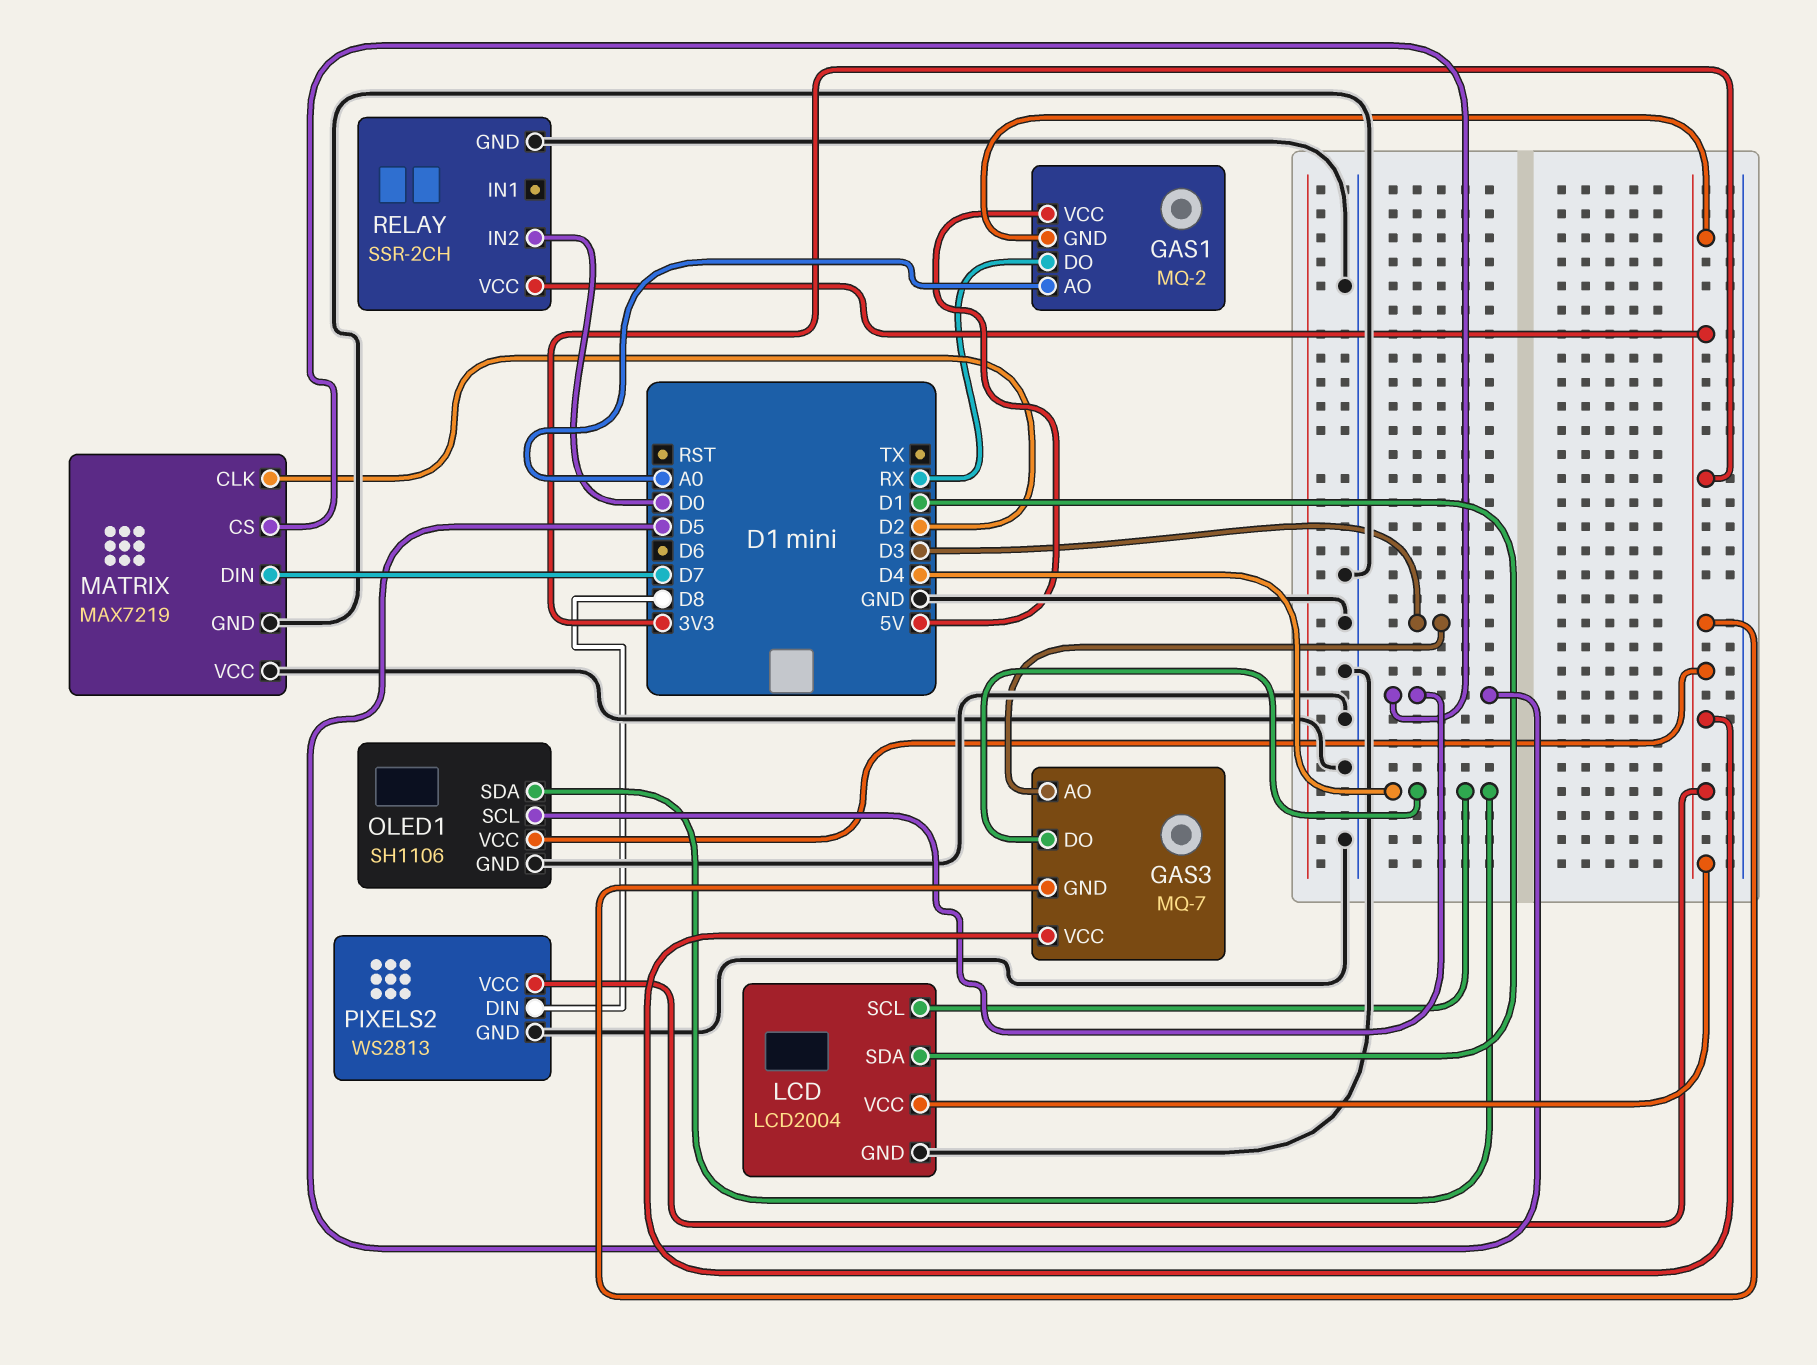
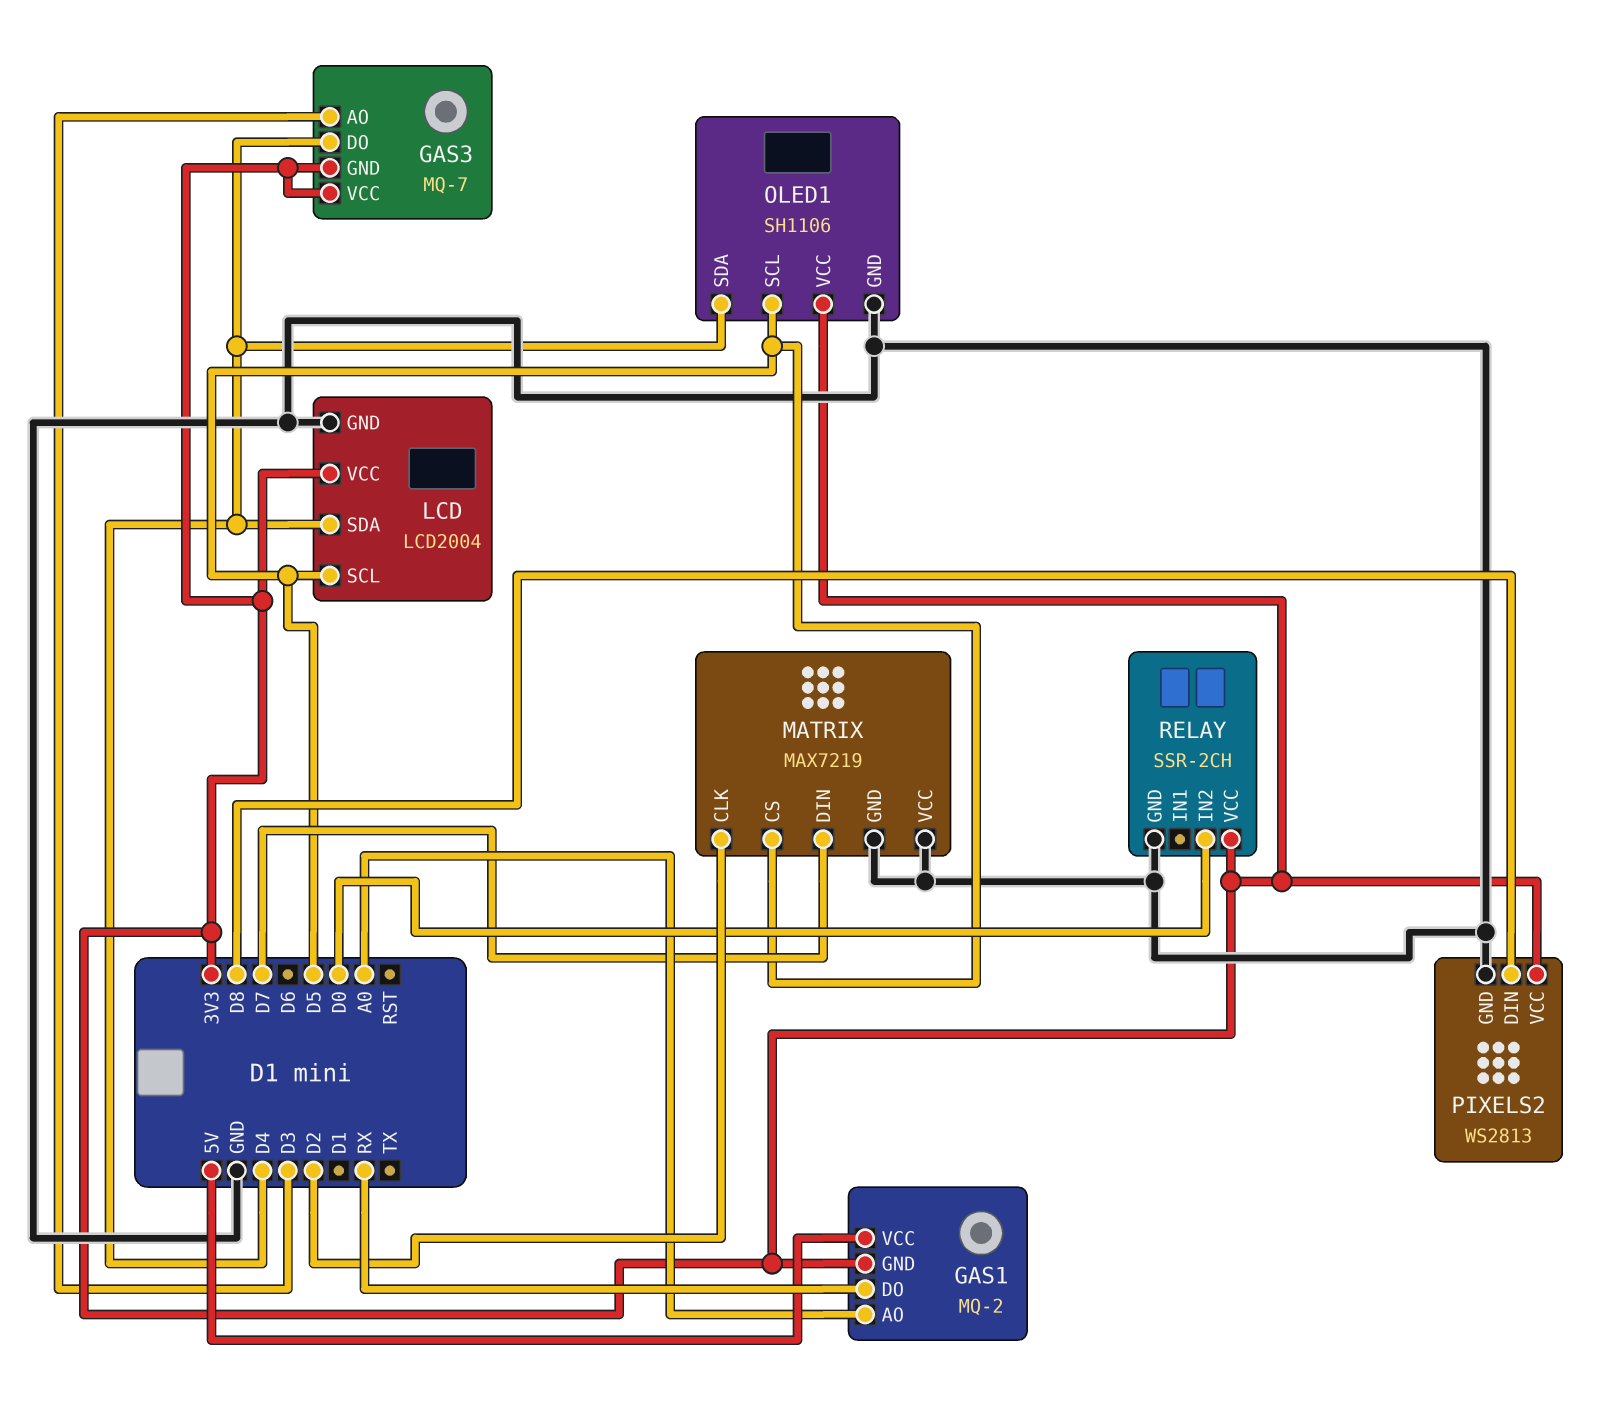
LCD pin SCL: D4 -> D5
LCD pin SDA: D1 -> D4

